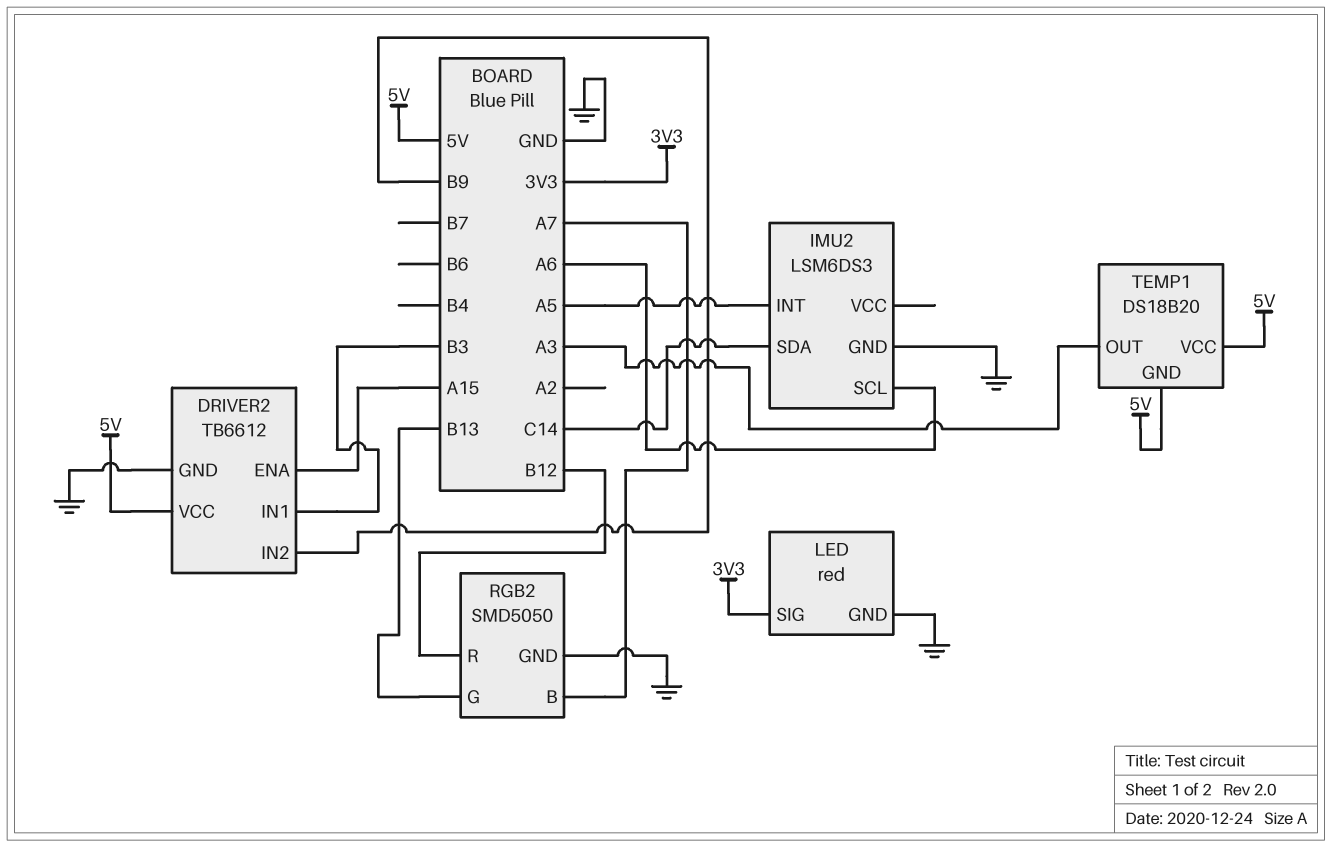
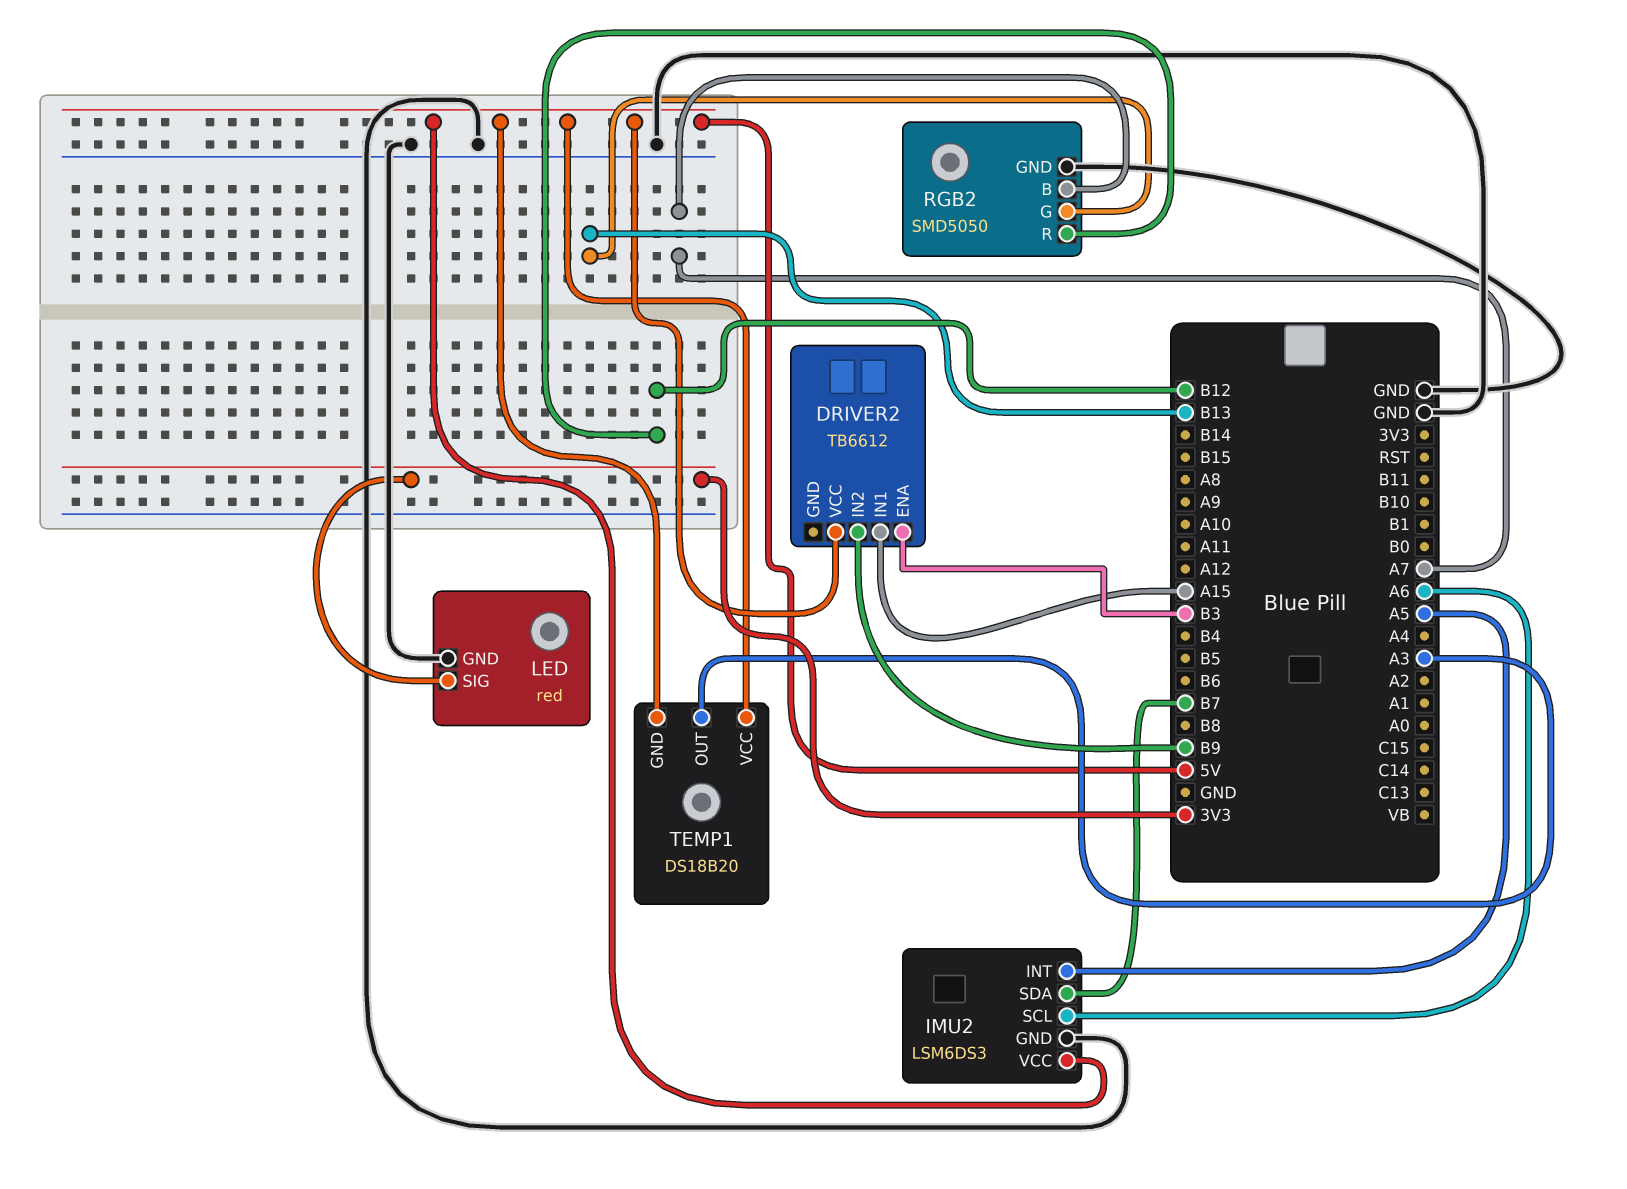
DRIVER2 pin ENA: A15 -> B3
DRIVER2 pin GND: GND -> none
DRIVER2 pin IN1: B3 -> A15
IMU2 pin SDA: C14 -> B7
IMU2 pin VCC: none -> 5V

